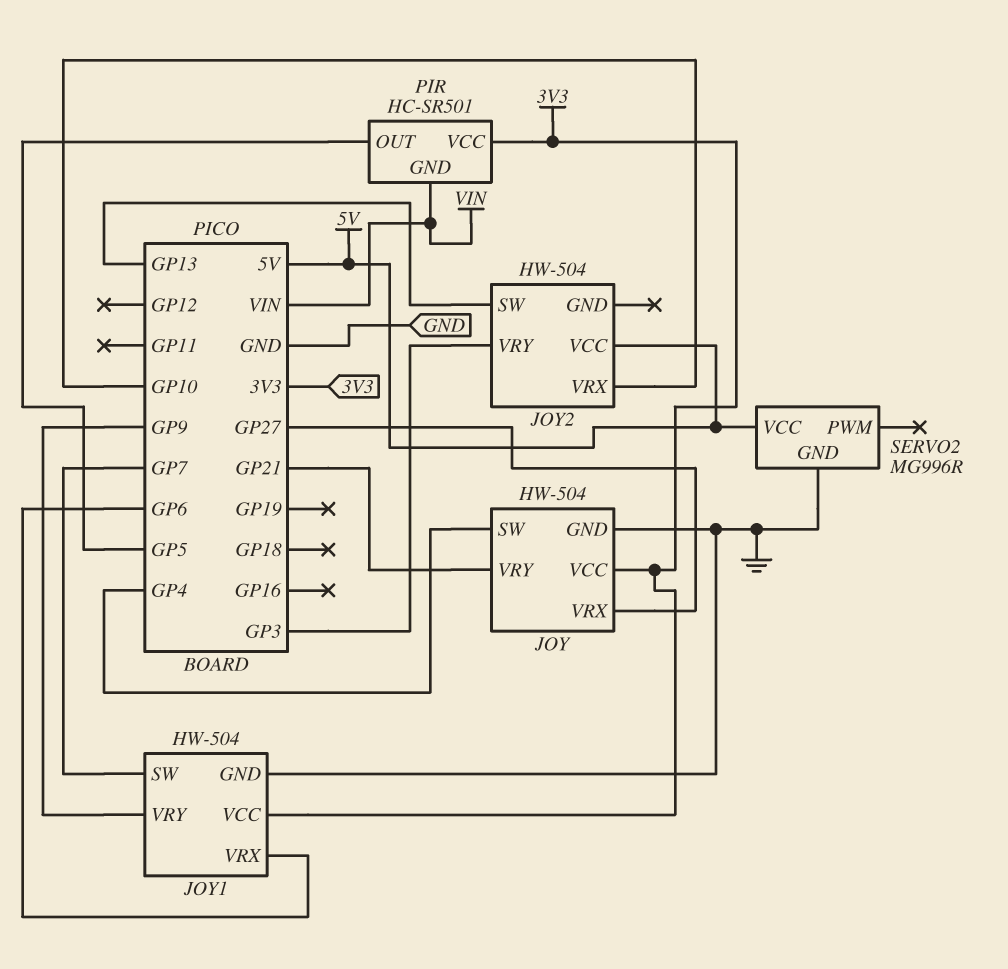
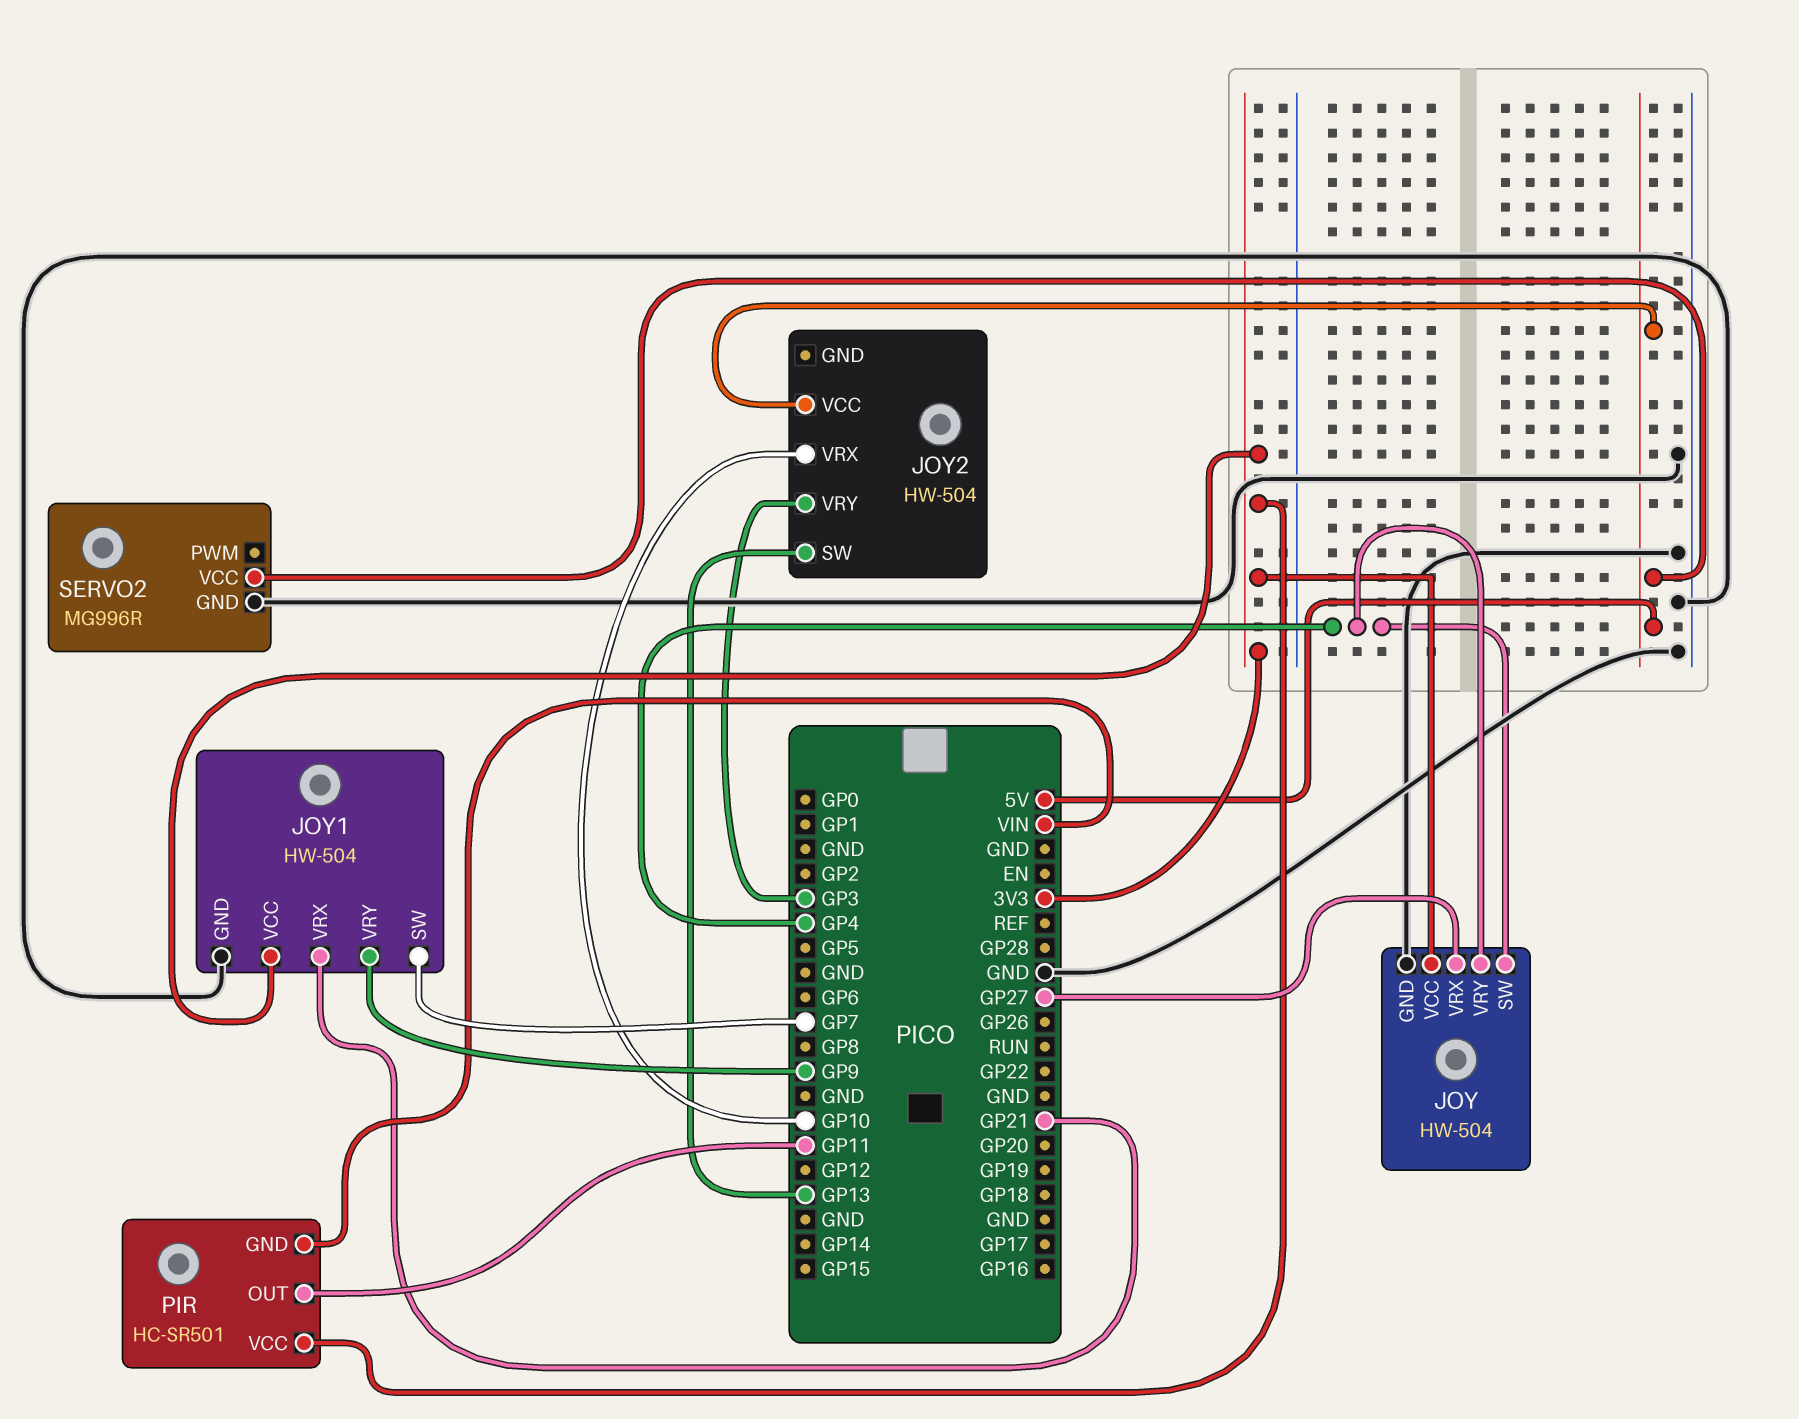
JOY pin VRY: GP21 -> GP4
JOY1 pin VRX: GP6 -> GP21
PIR pin OUT: GP5 -> GP11

